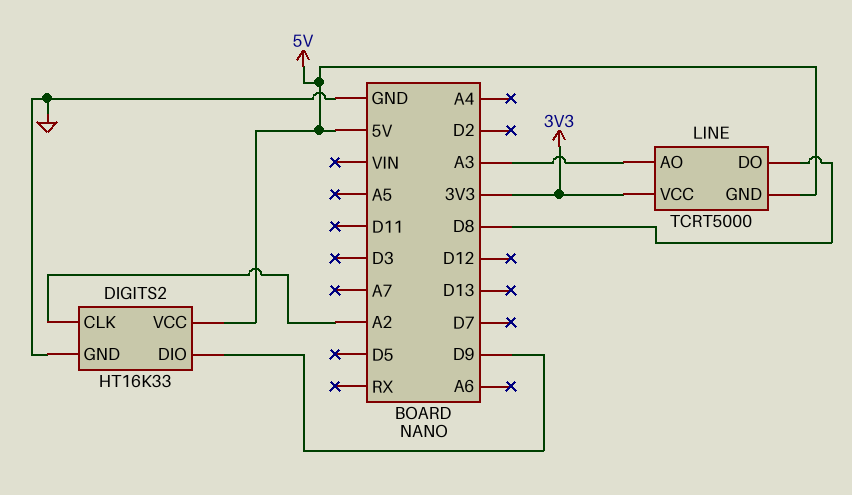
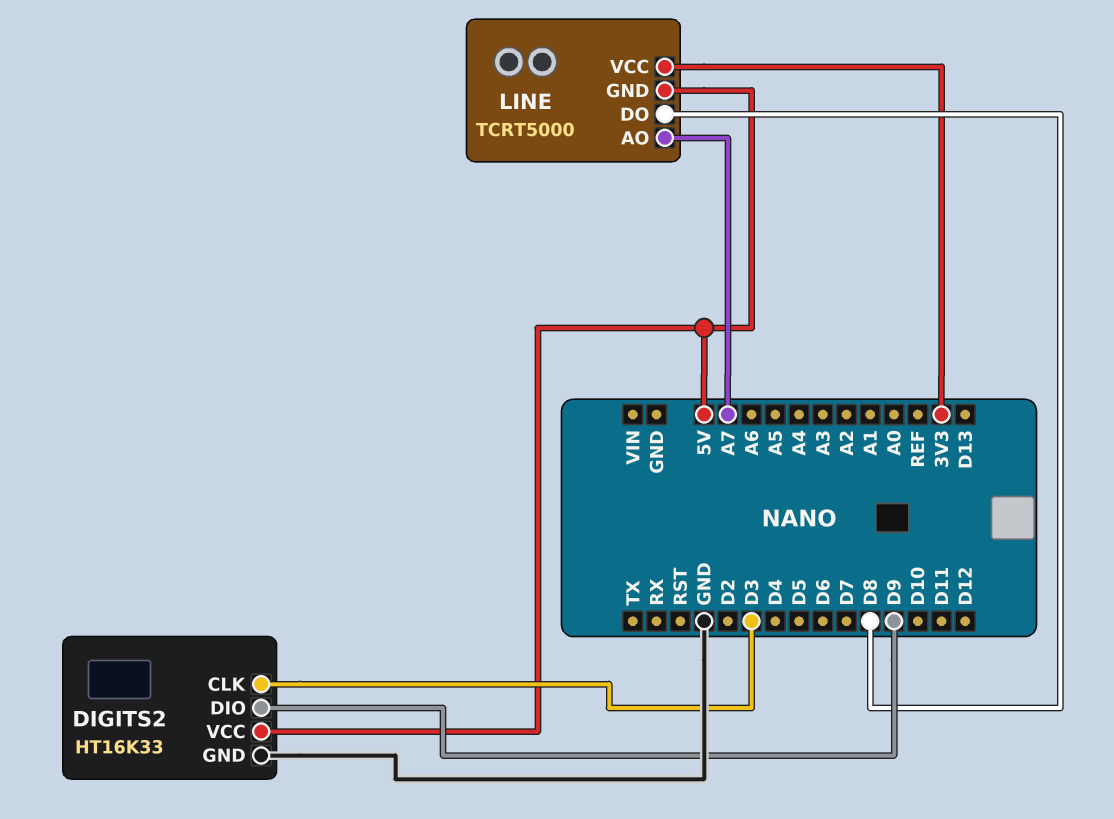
DIGITS2 pin CLK: A2 -> D3
LINE pin AO: A3 -> A7

